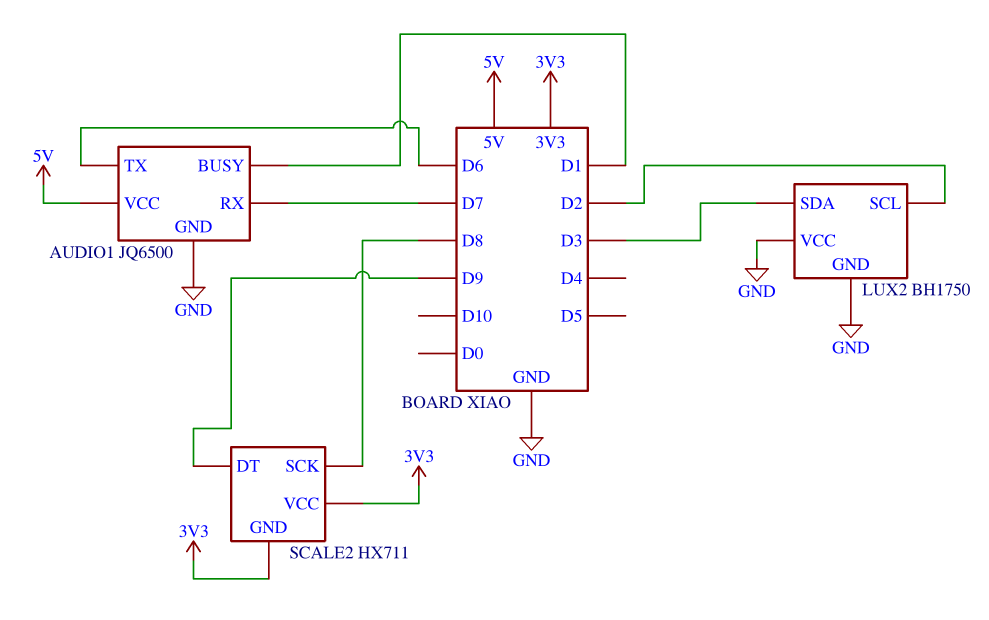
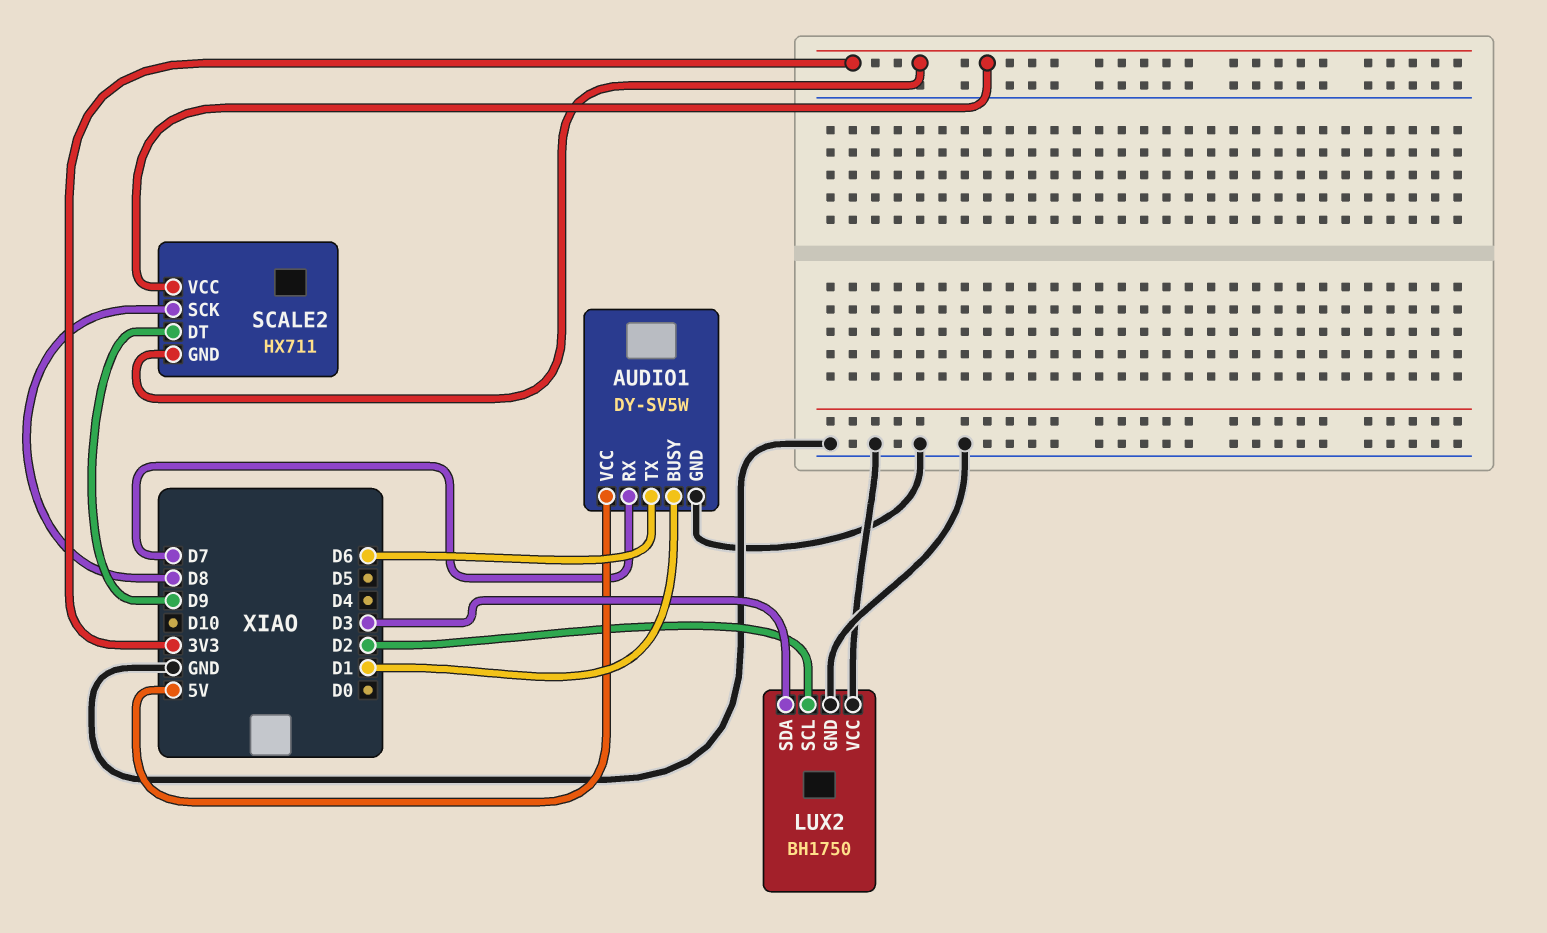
AUDIO1: JQ6500 -> DY-SV5W

